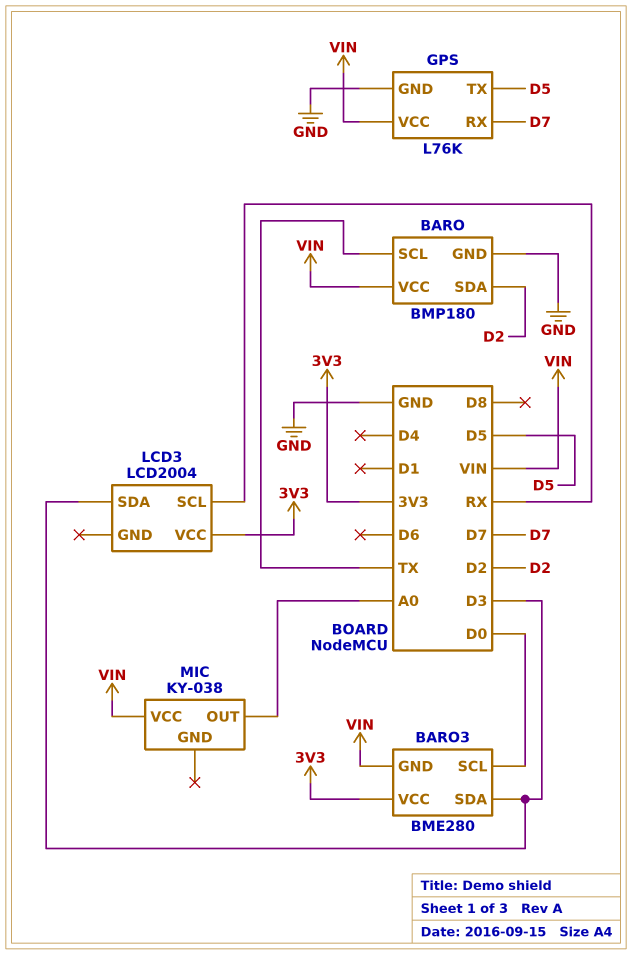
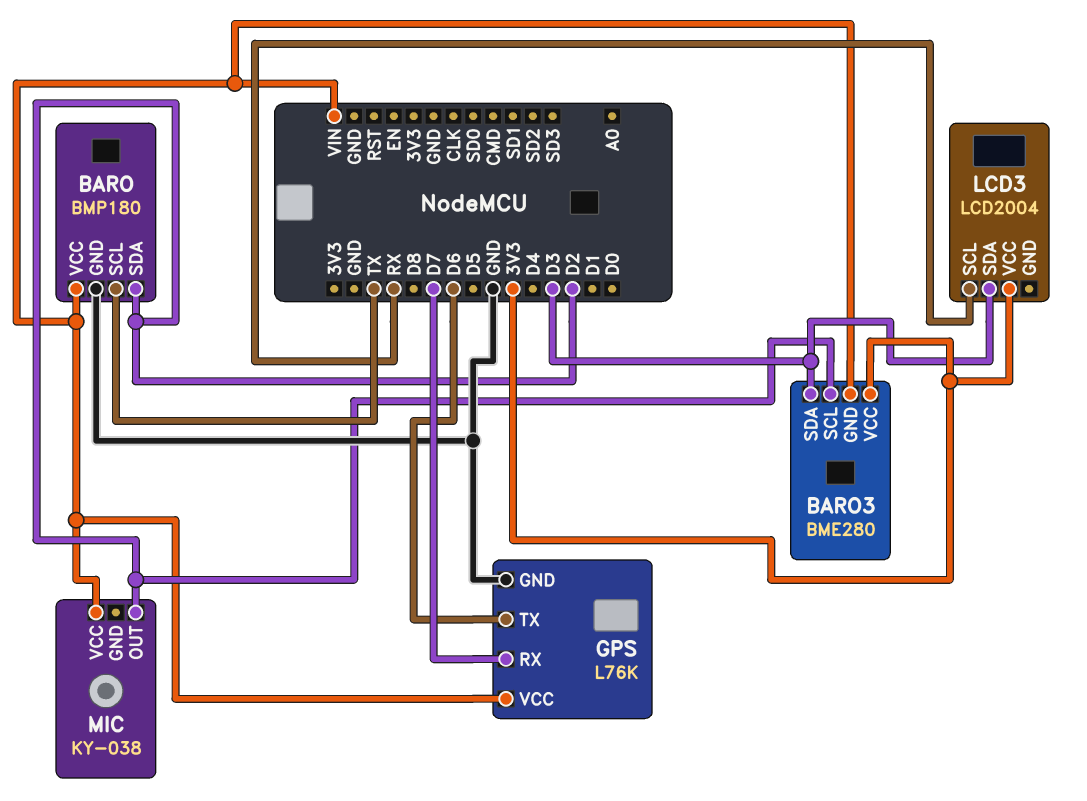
BARO3 pin SCL: D0 -> D2
GPS pin TX: D5 -> D6
MIC pin OUT: A0 -> D2

